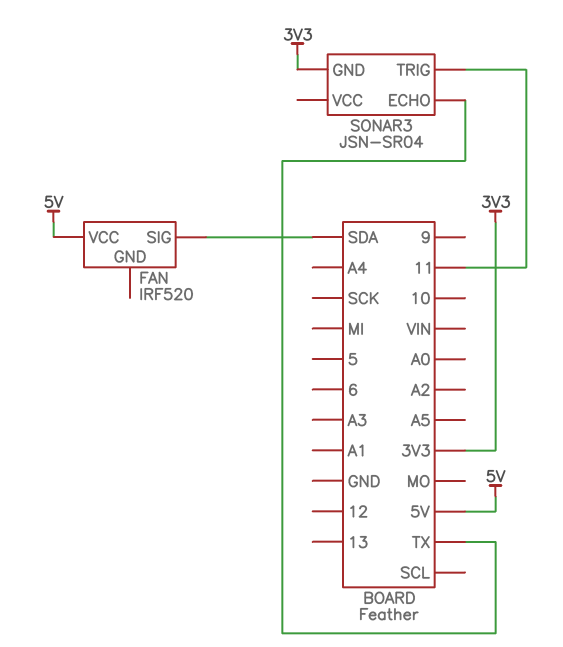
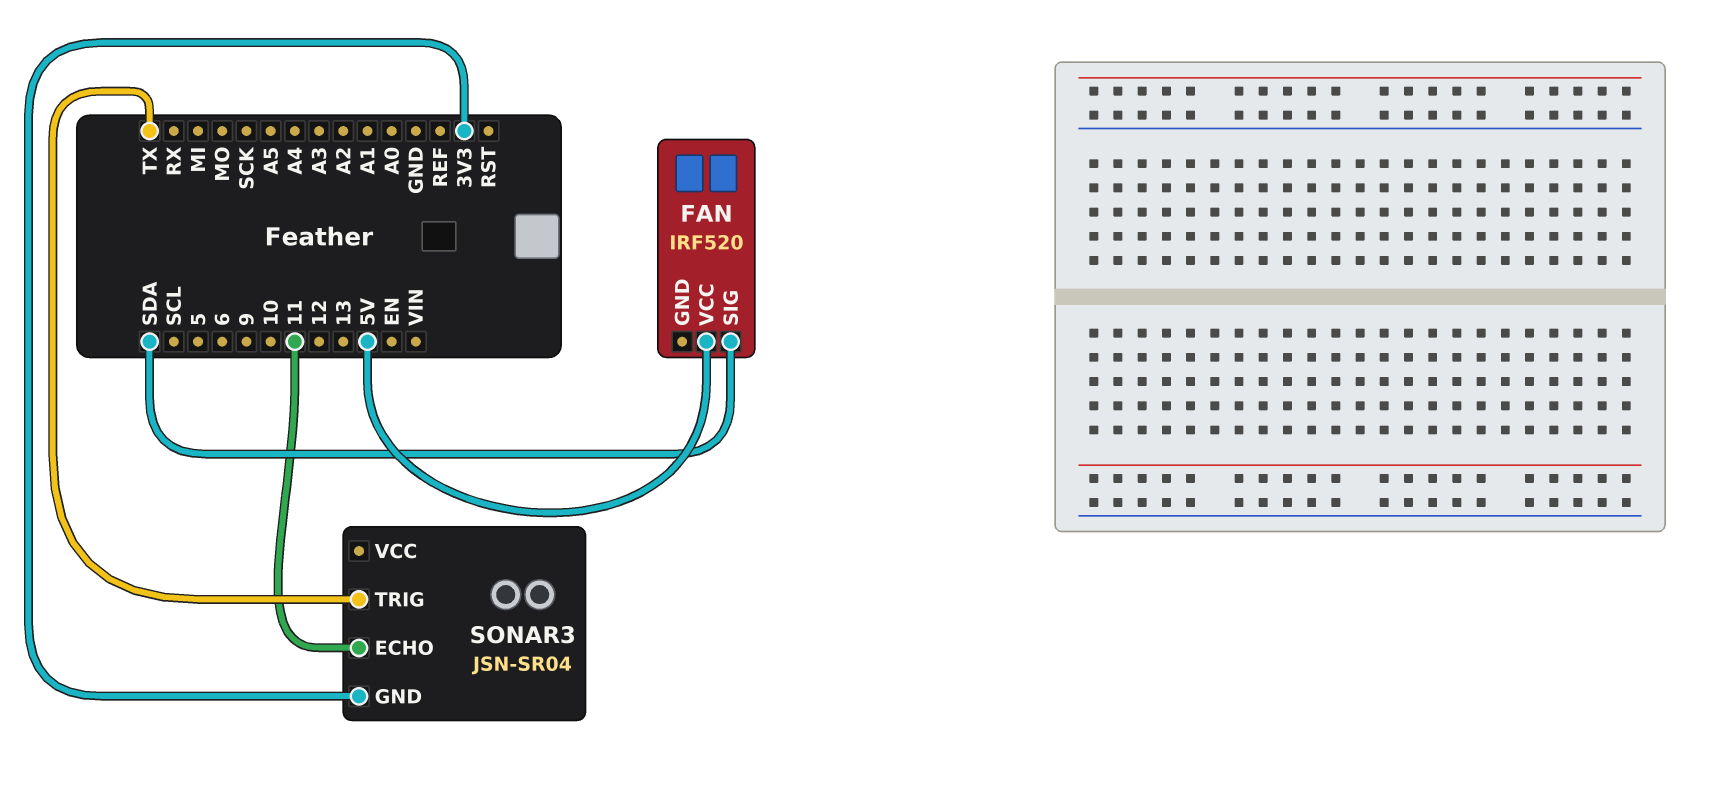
SONAR3 pin ECHO: TX -> 11
SONAR3 pin TRIG: 11 -> TX

